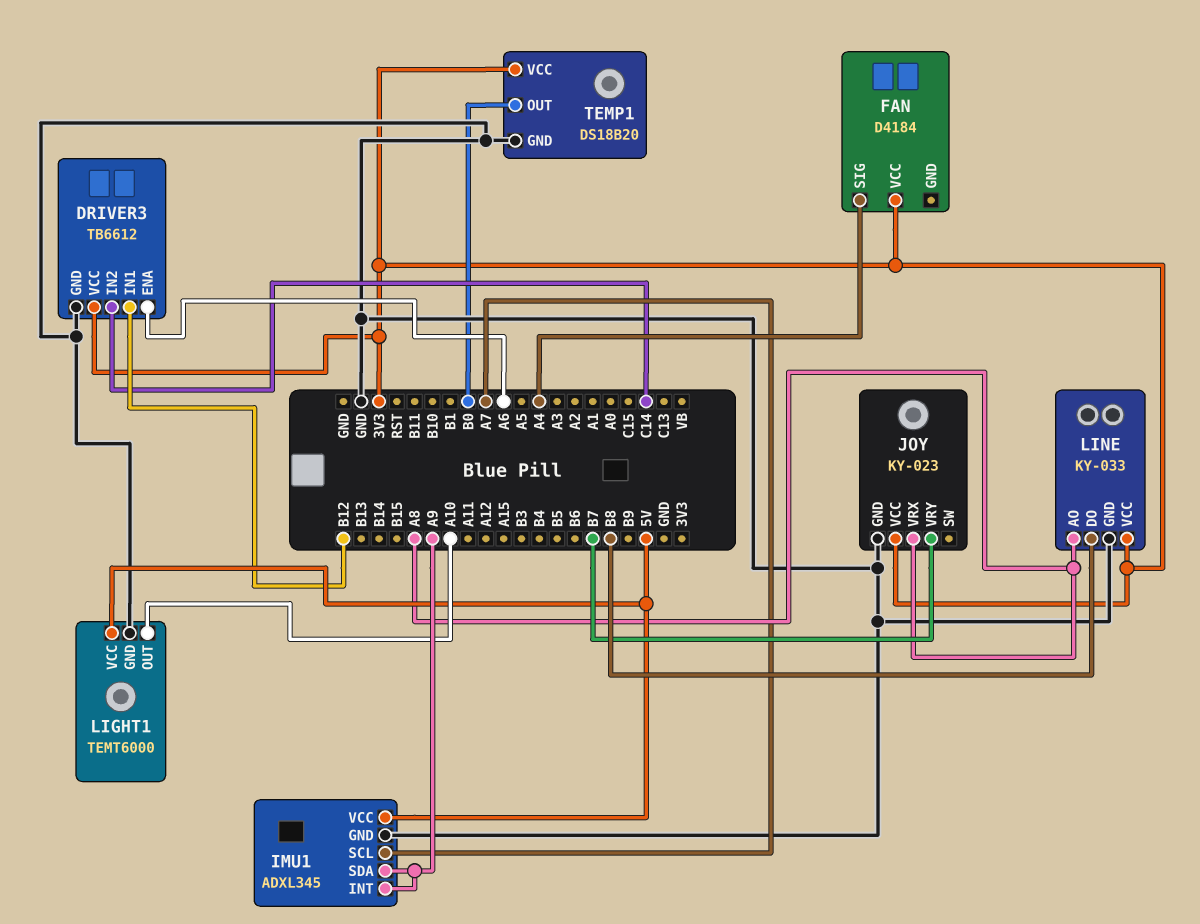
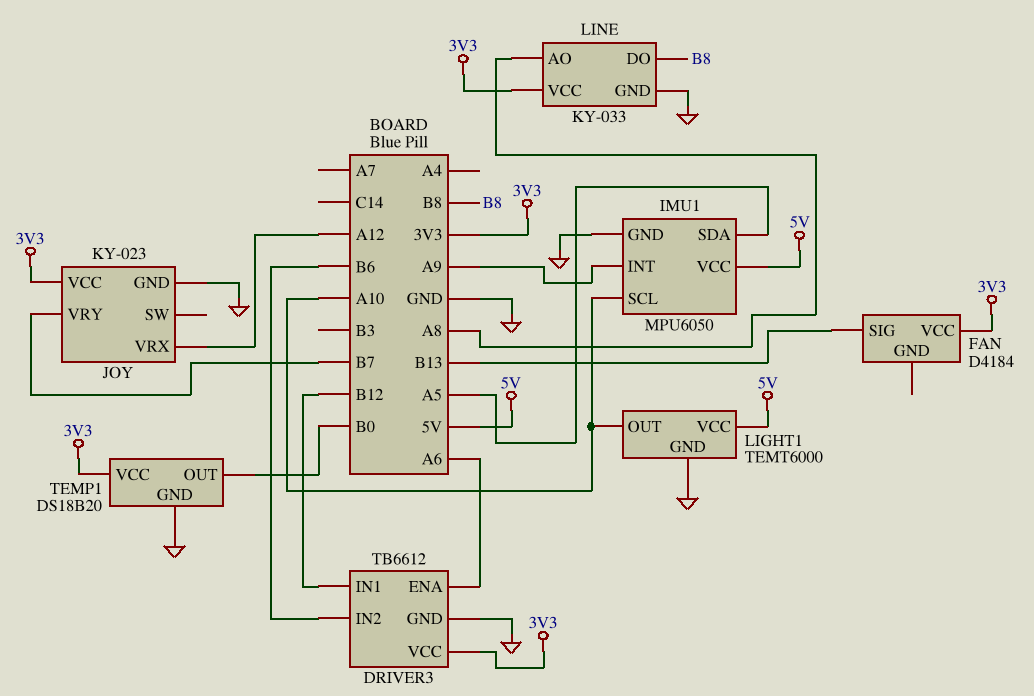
DRIVER3 pin IN2: C14 -> B6
FAN pin SIG: A4 -> B13
IMU1: ADXL345 -> MPU6050
IMU1 pin SCL: A7 -> A10
IMU1 pin SDA: A9 -> A5
JOY pin VRX: A8 -> A12

